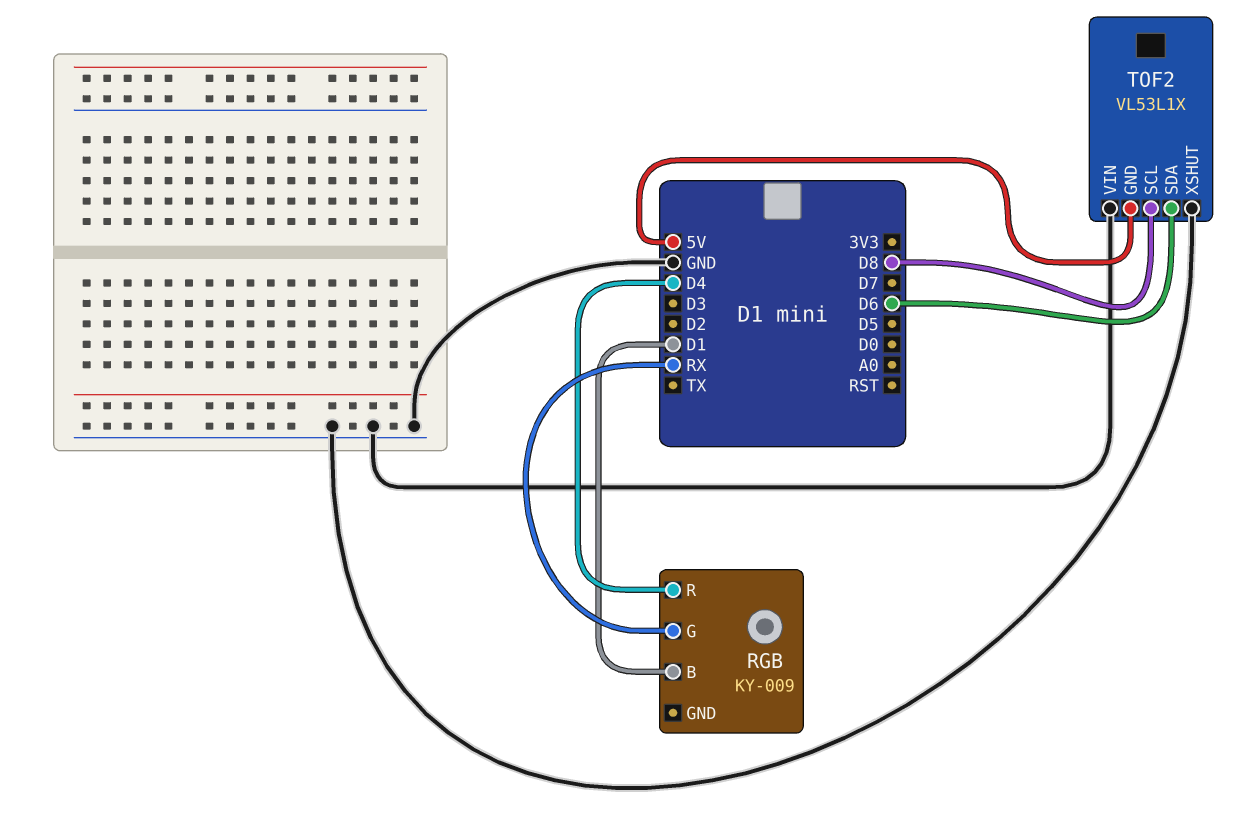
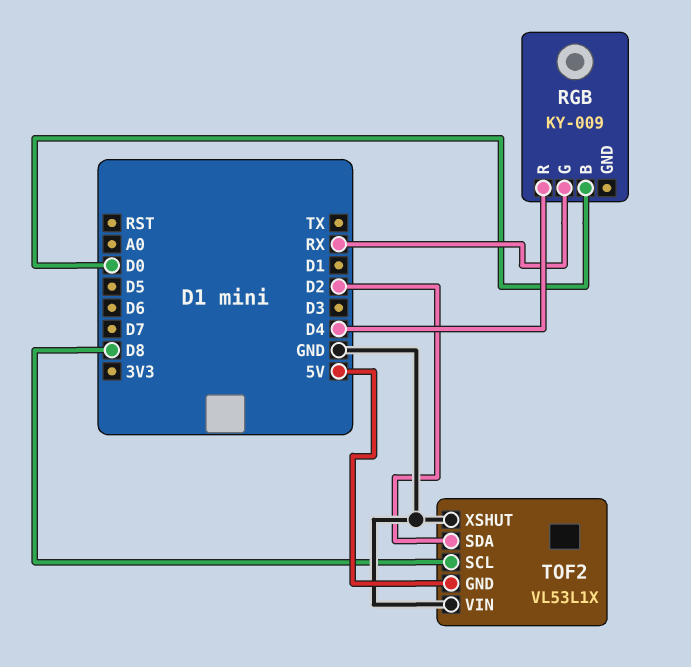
RGB pin B: D1 -> D0
TOF2 pin SDA: D6 -> D2

